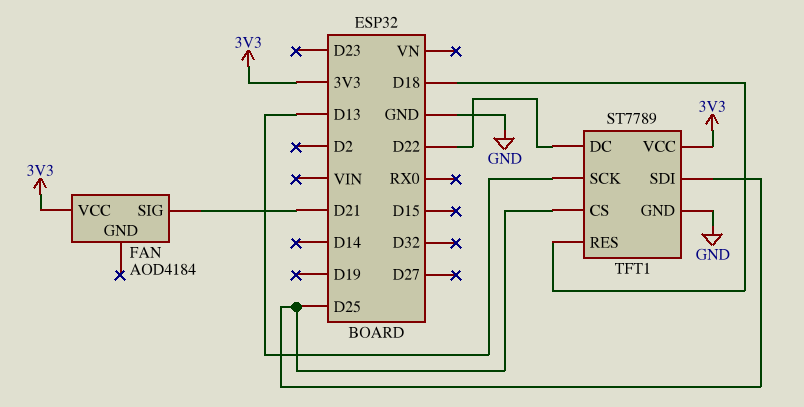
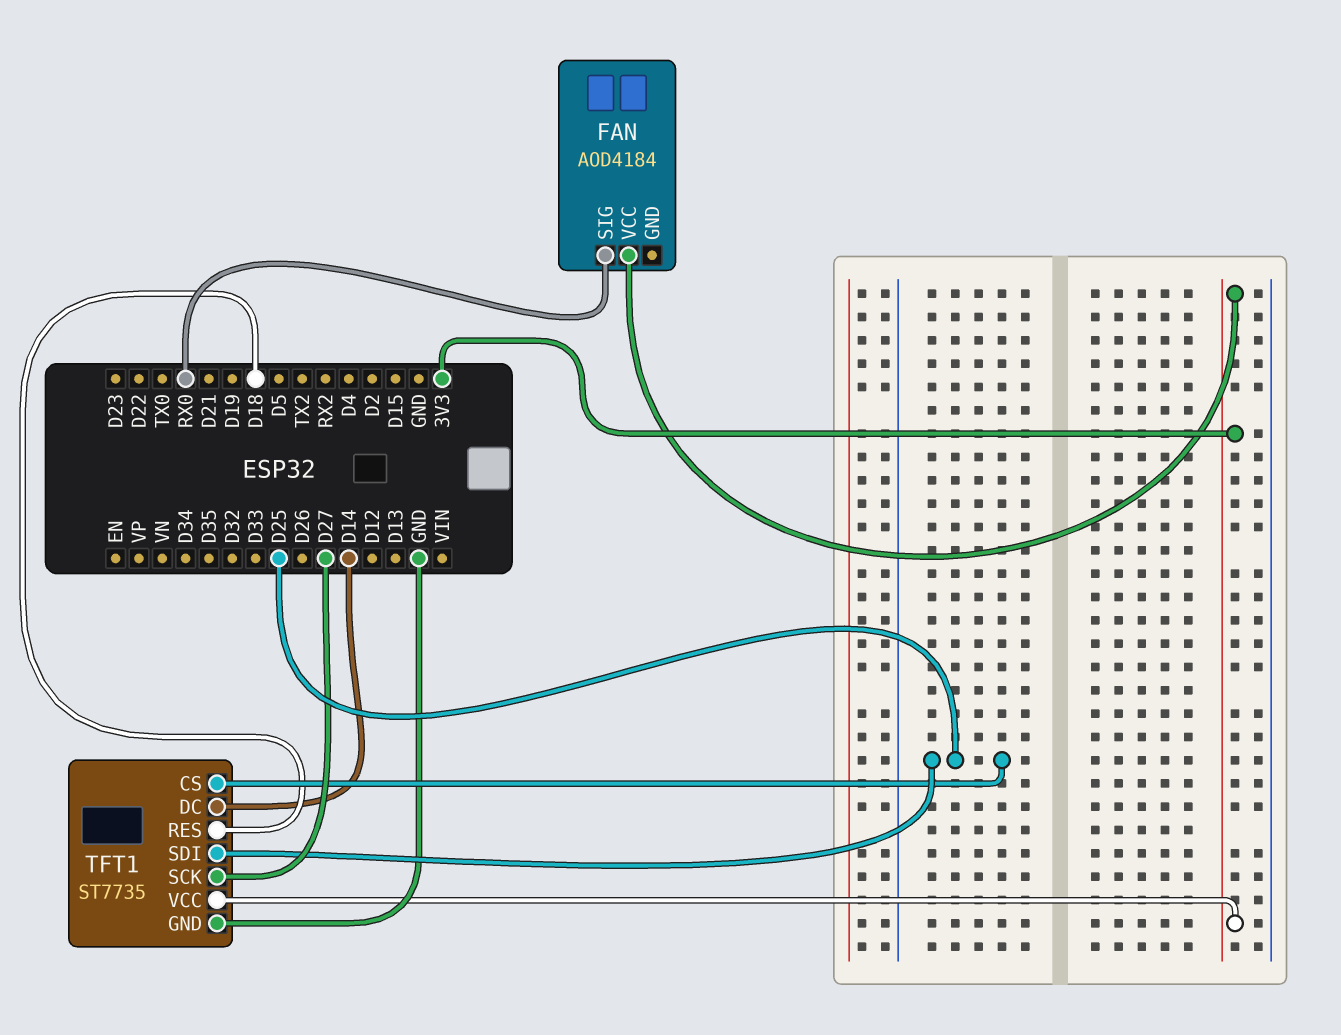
FAN pin SIG: D21 -> RX0
TFT1: ST7789 -> ST7735
TFT1 pin DC: D22 -> D14
TFT1 pin SCK: D13 -> D27

